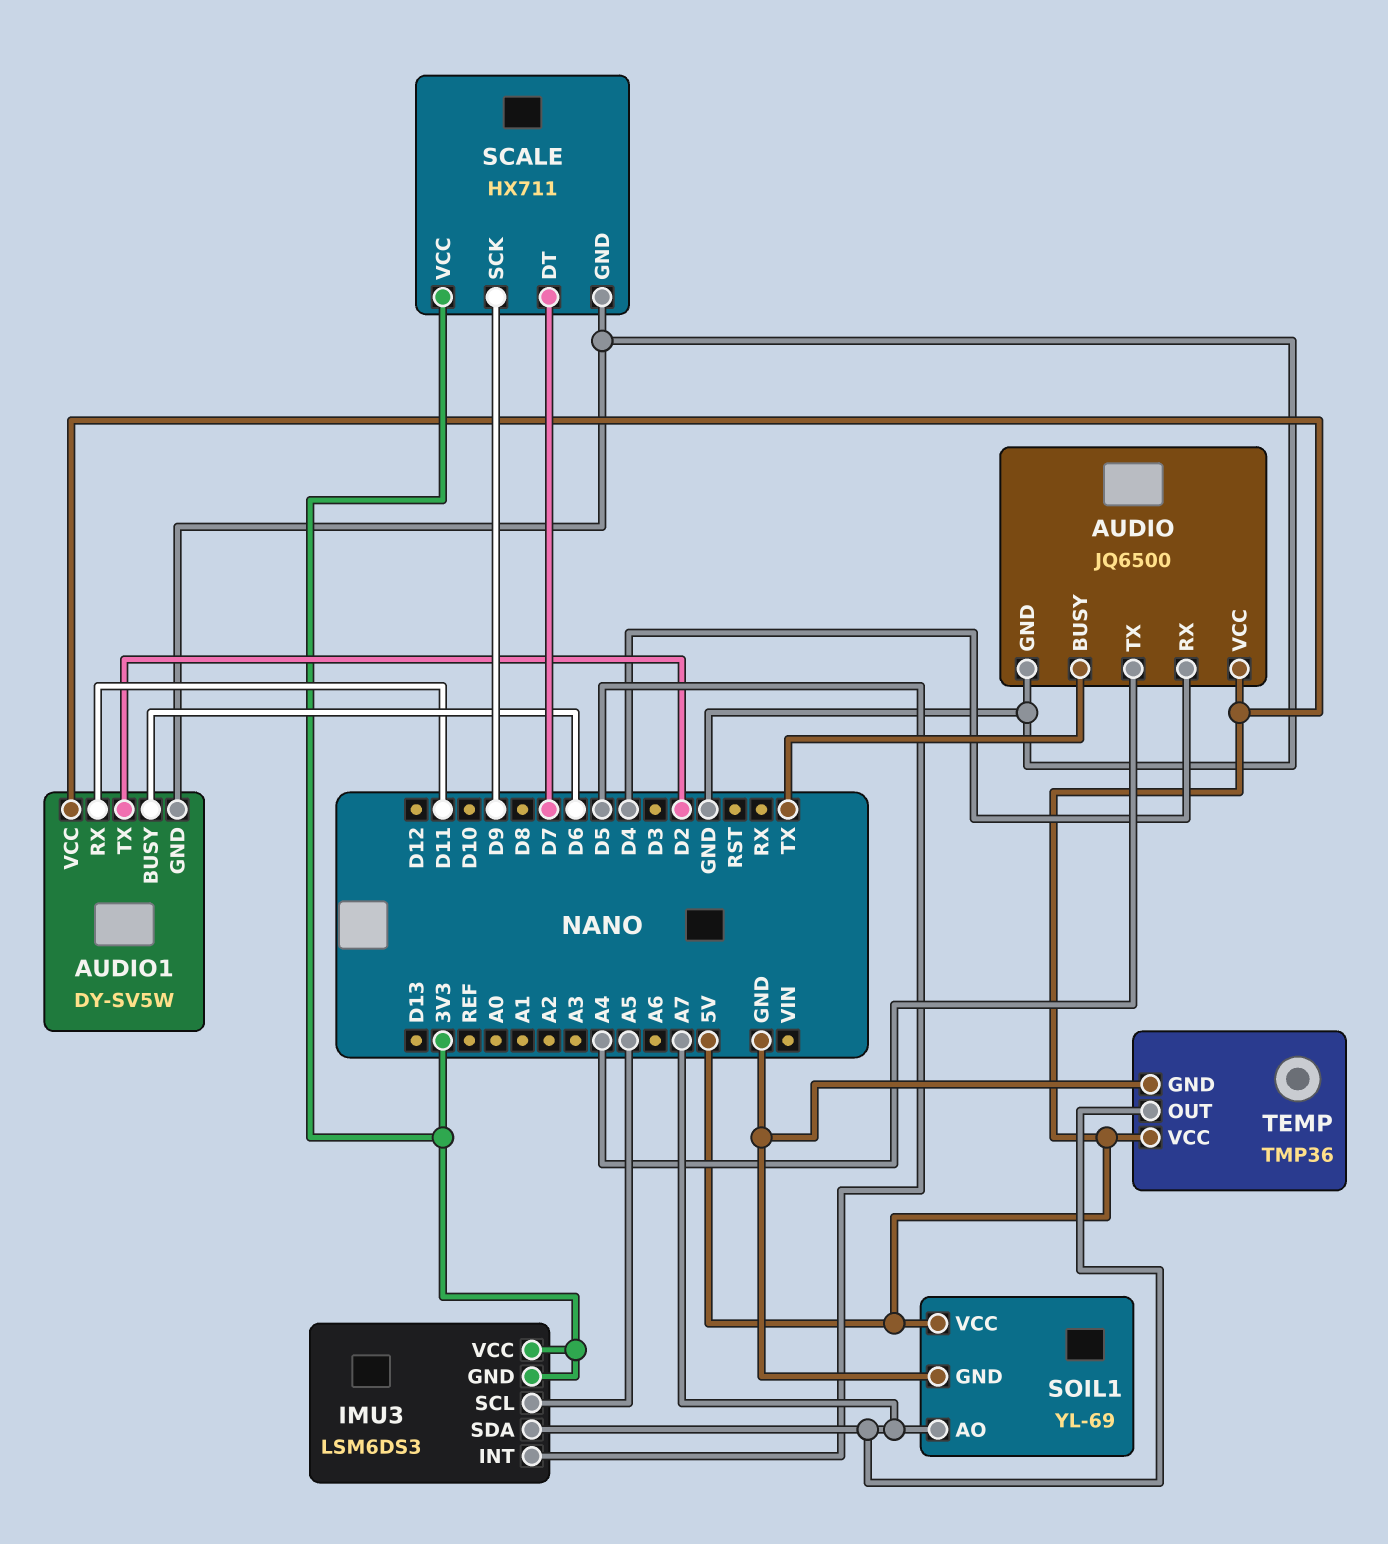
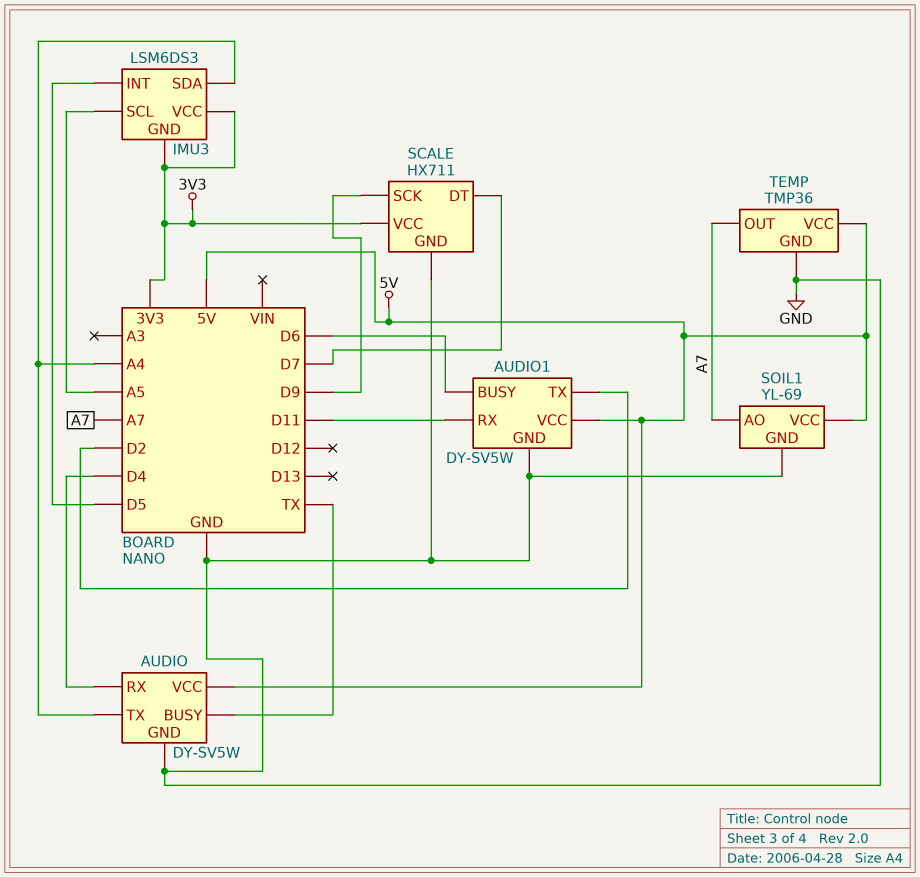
AUDIO: JQ6500 -> DY-SV5W
IMU3 pin SDA: A7 -> A4

